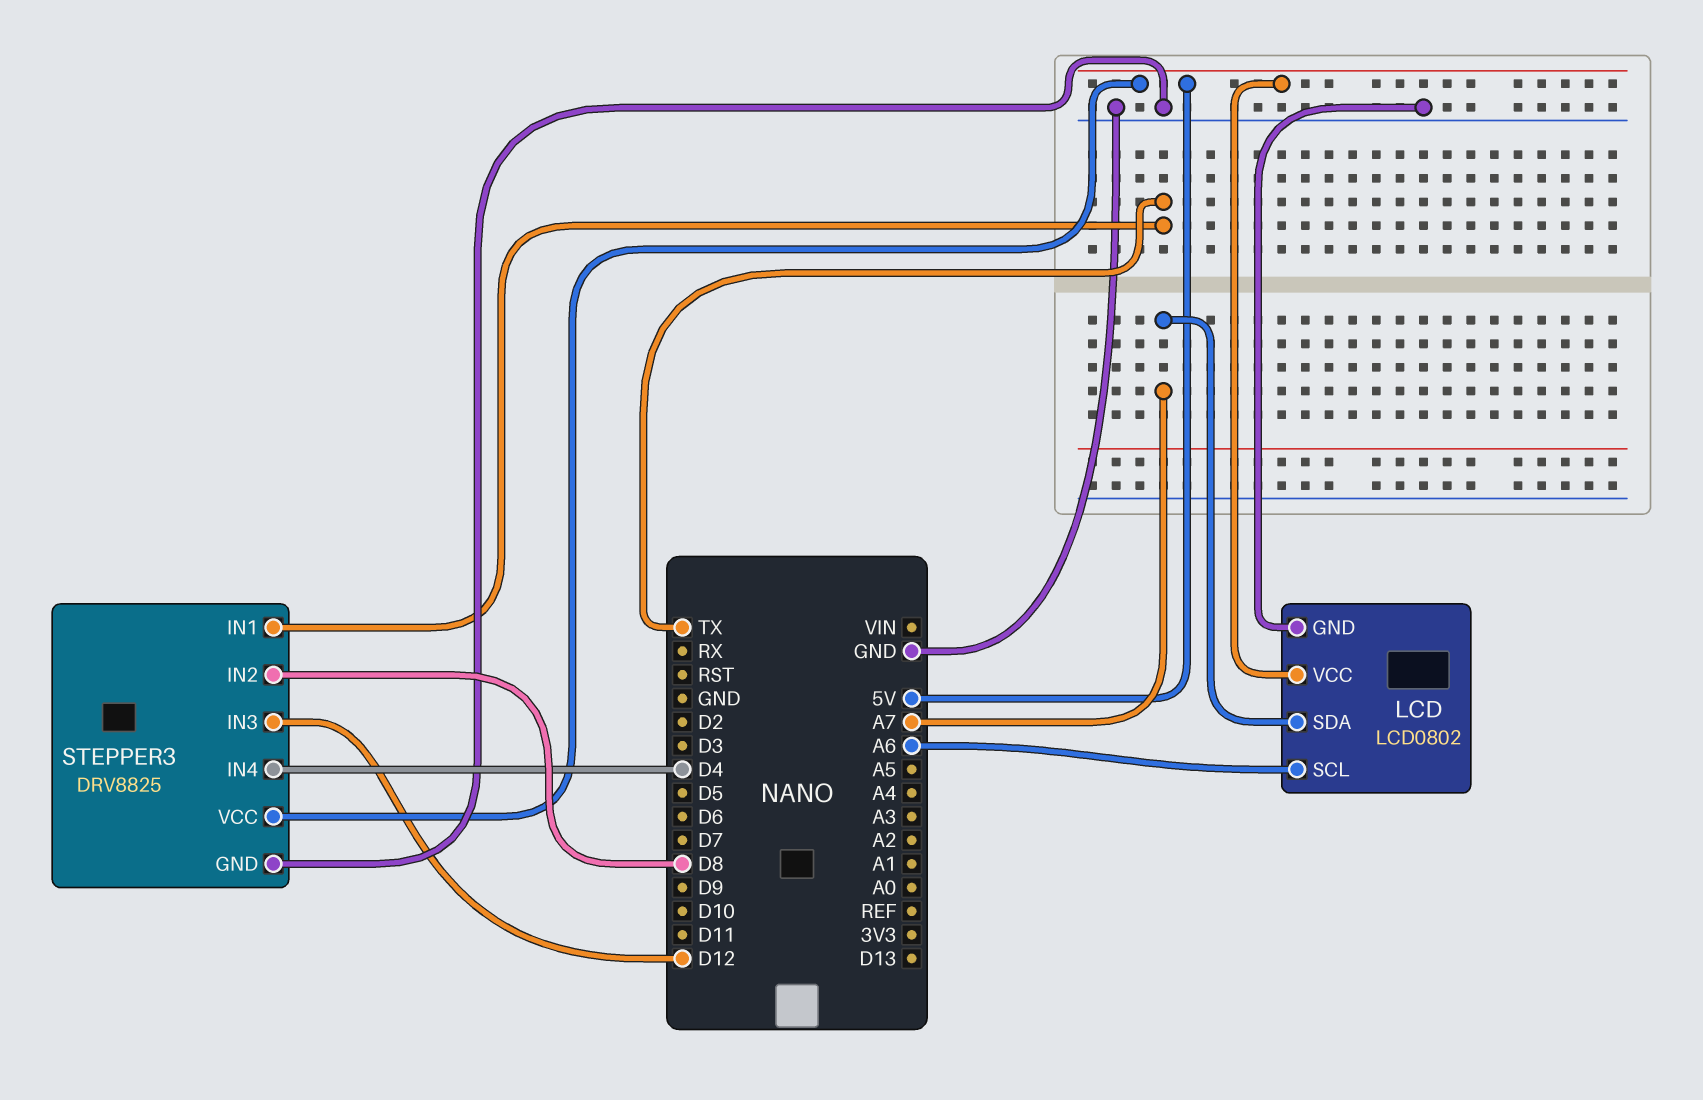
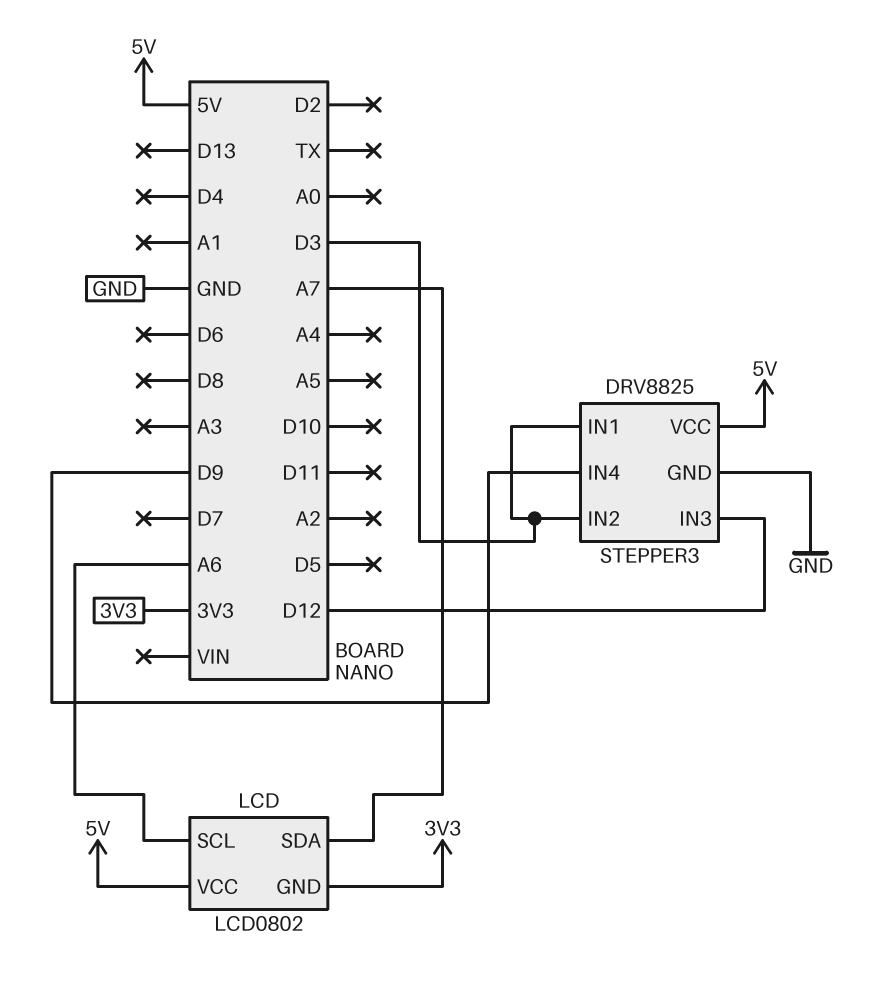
LCD pin GND: GND -> 3V3
STEPPER3 pin IN1: TX -> D3
STEPPER3 pin IN2: D8 -> D3
STEPPER3 pin IN4: D4 -> D9

